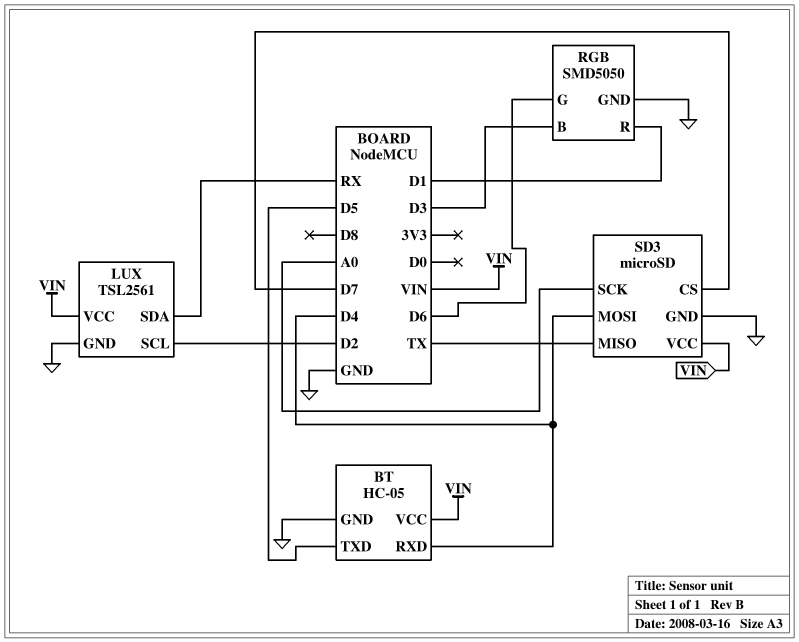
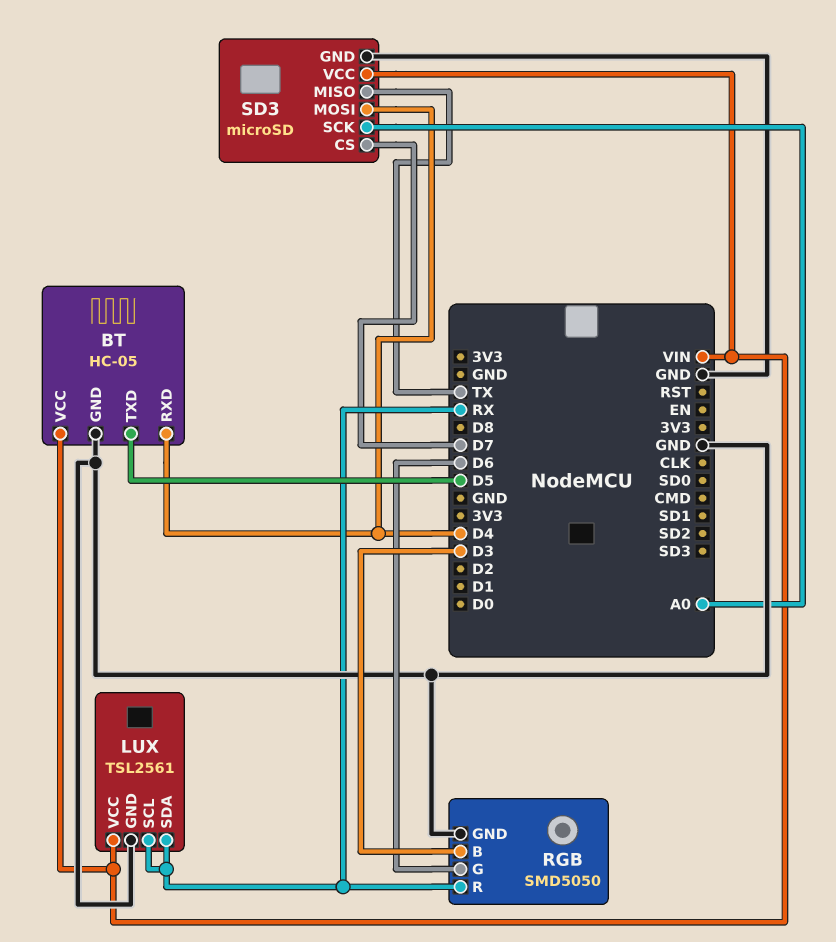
LUX pin SCL: D2 -> RX
RGB pin R: D1 -> RX

